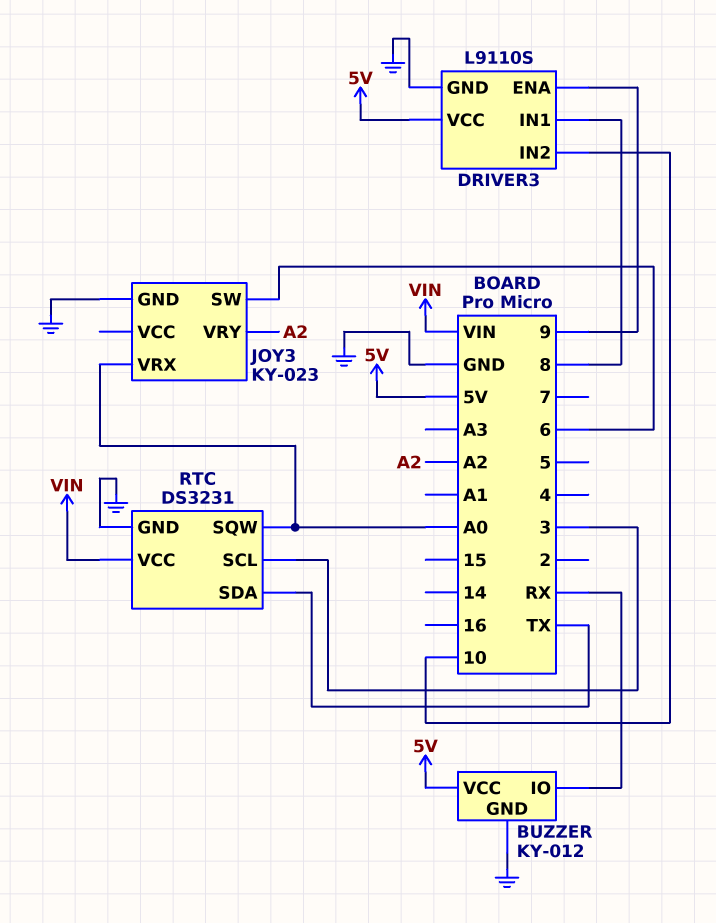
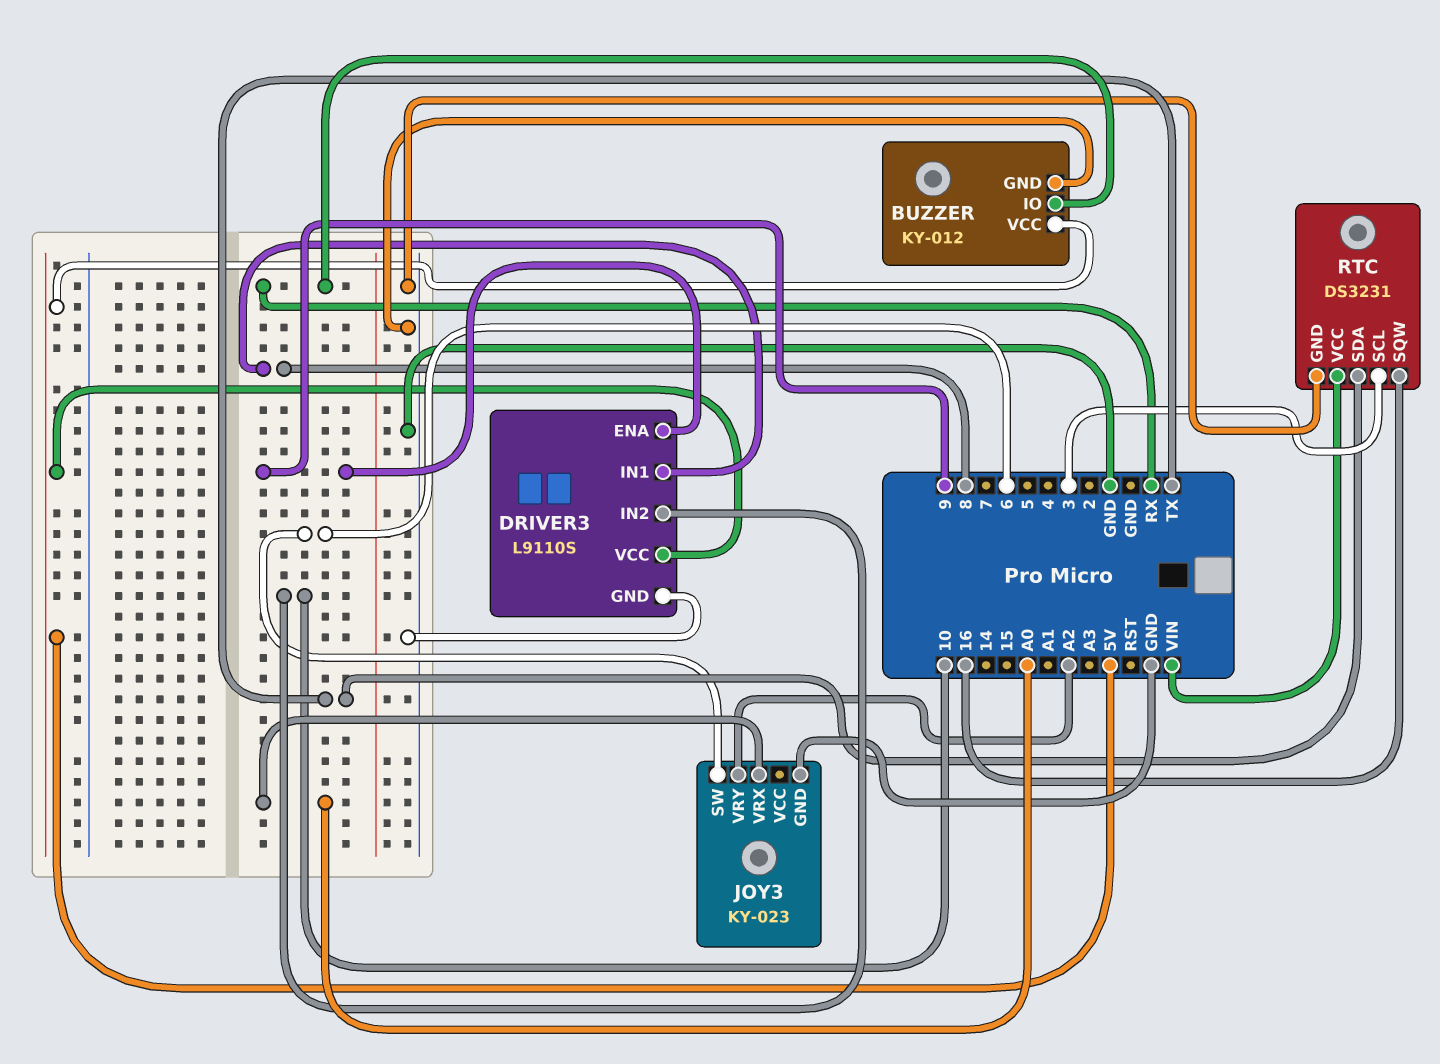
RTC pin SQW: A0 -> 16

